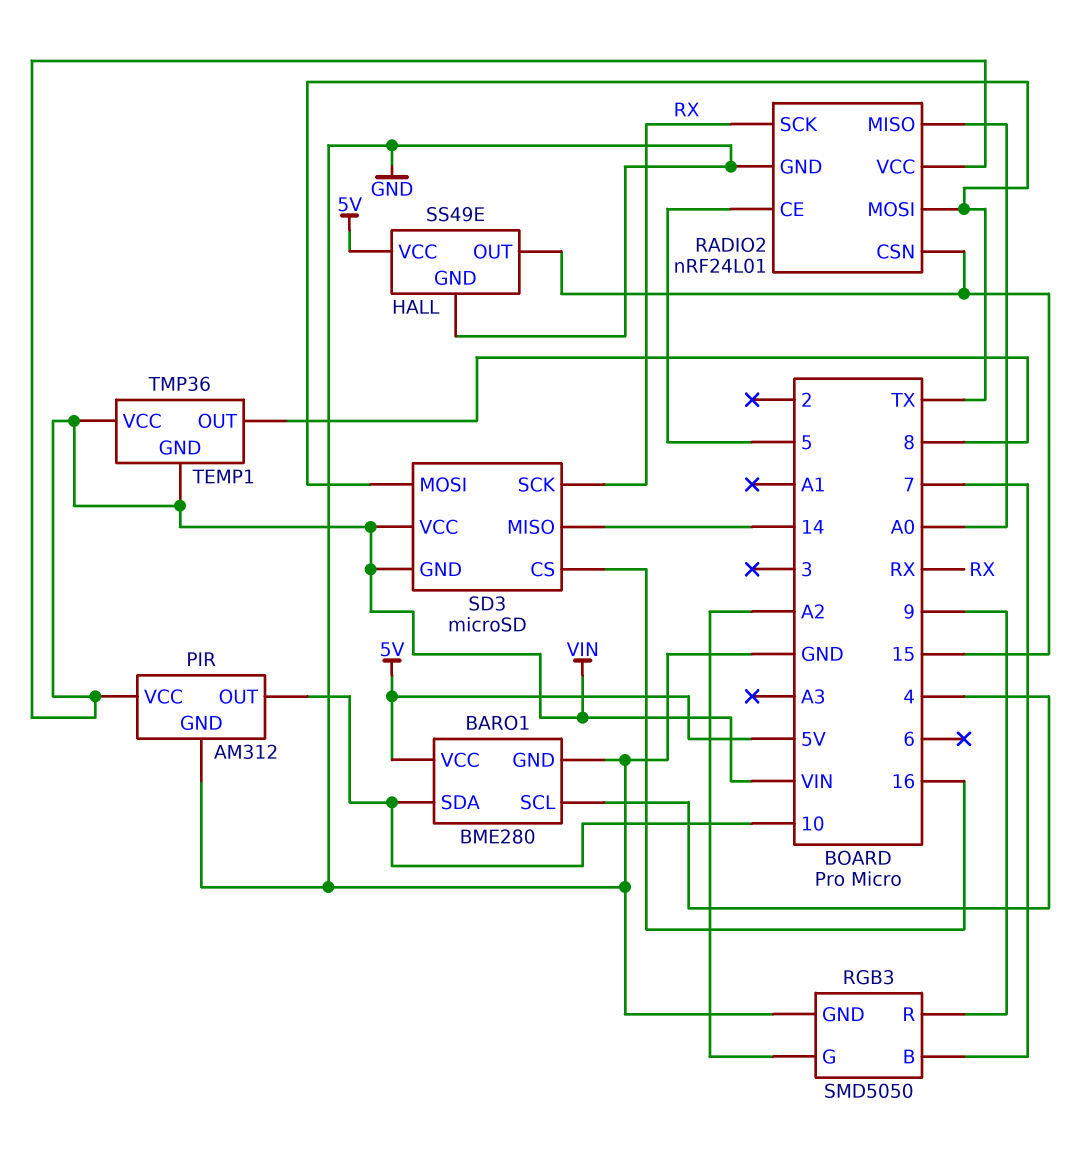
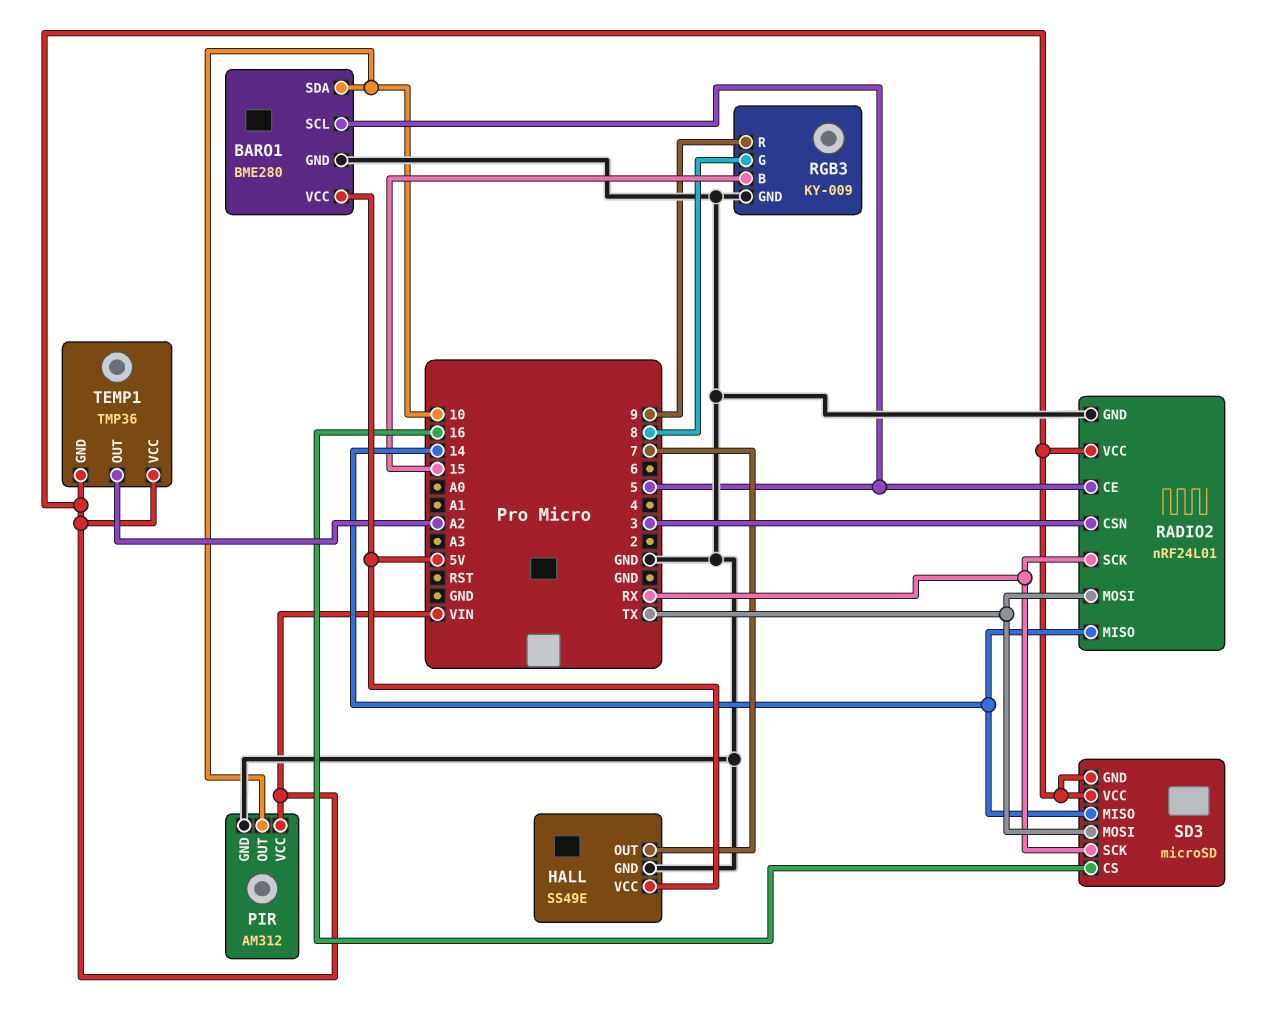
BARO1 pin SCL: 4 -> 5
HALL pin OUT: 15 -> 7
RADIO2 pin CSN: 15 -> 3
RADIO2 pin MISO: A0 -> 14
RGB3: SMD5050 -> KY-009
RGB3 pin B: 7 -> 15
RGB3 pin G: A2 -> 8
TEMP1 pin OUT: 8 -> A2

